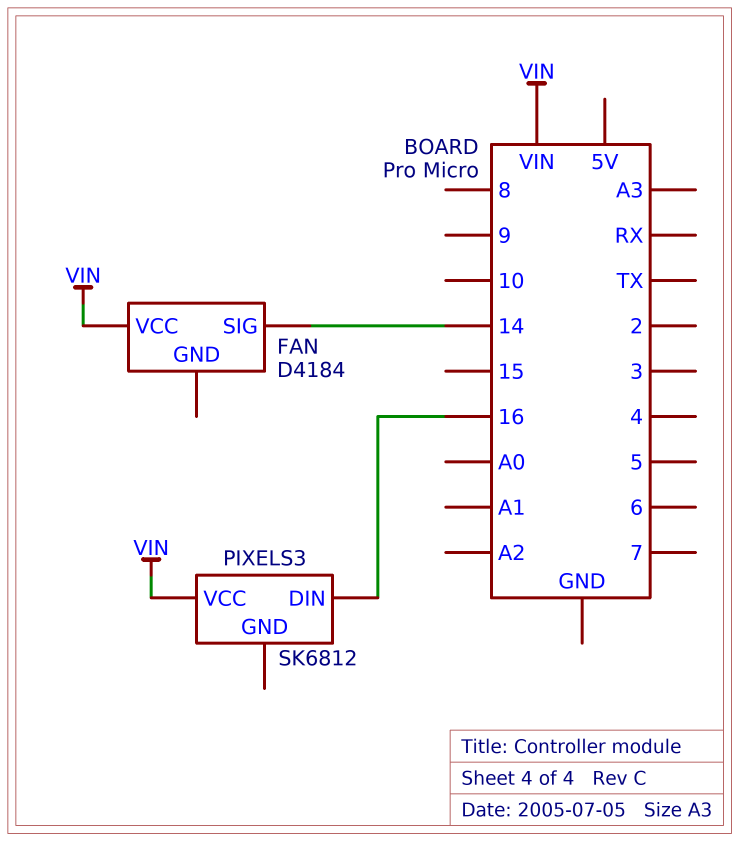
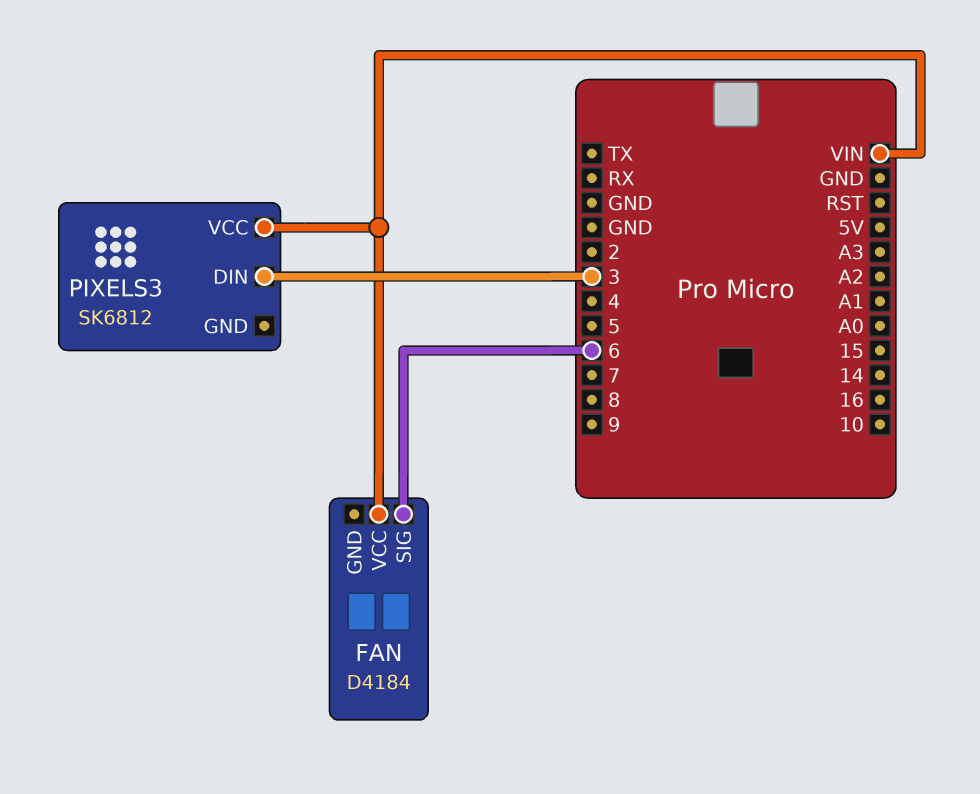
FAN pin SIG: 14 -> 6
PIXELS3 pin DIN: 16 -> 3

